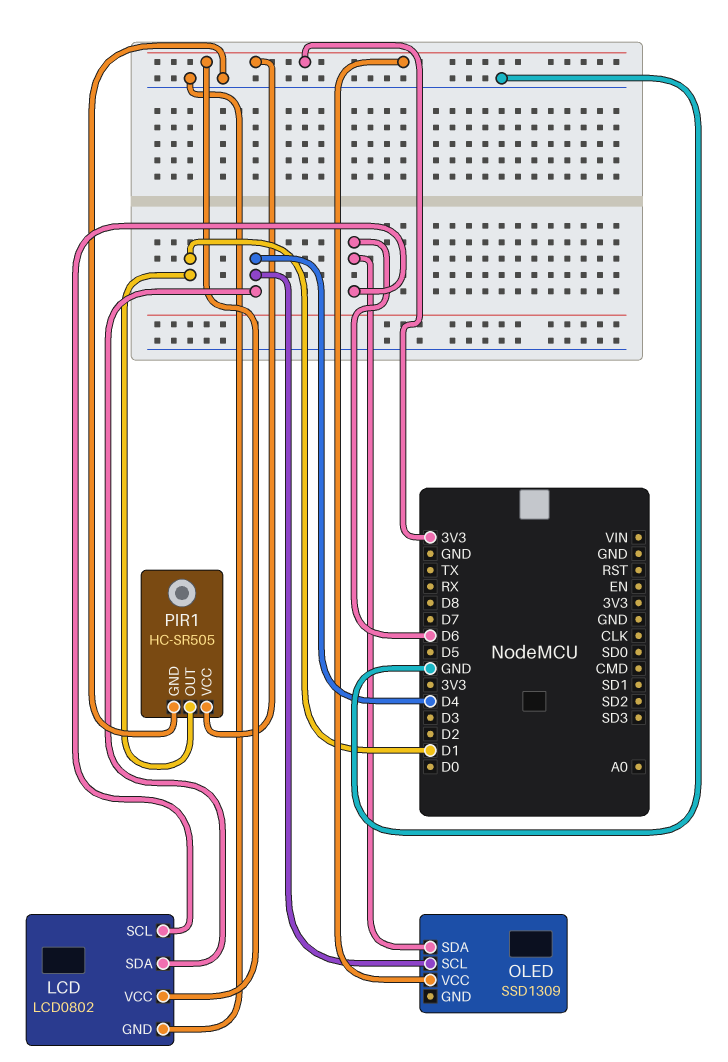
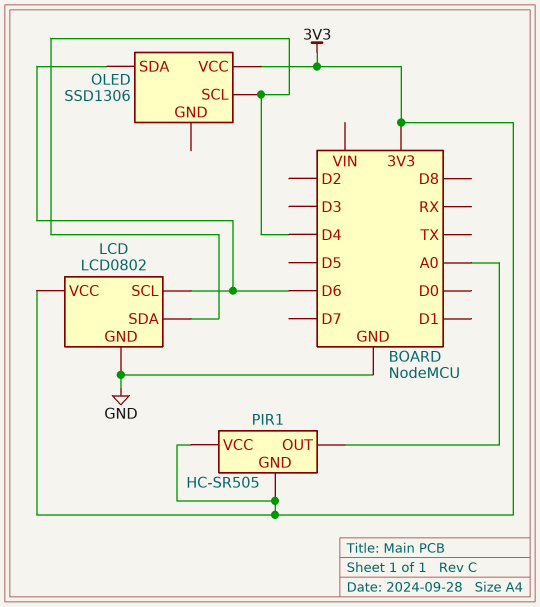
OLED: SSD1309 -> SSD1306
PIR1 pin GND: GND -> 3V3
PIR1 pin OUT: D1 -> A0

